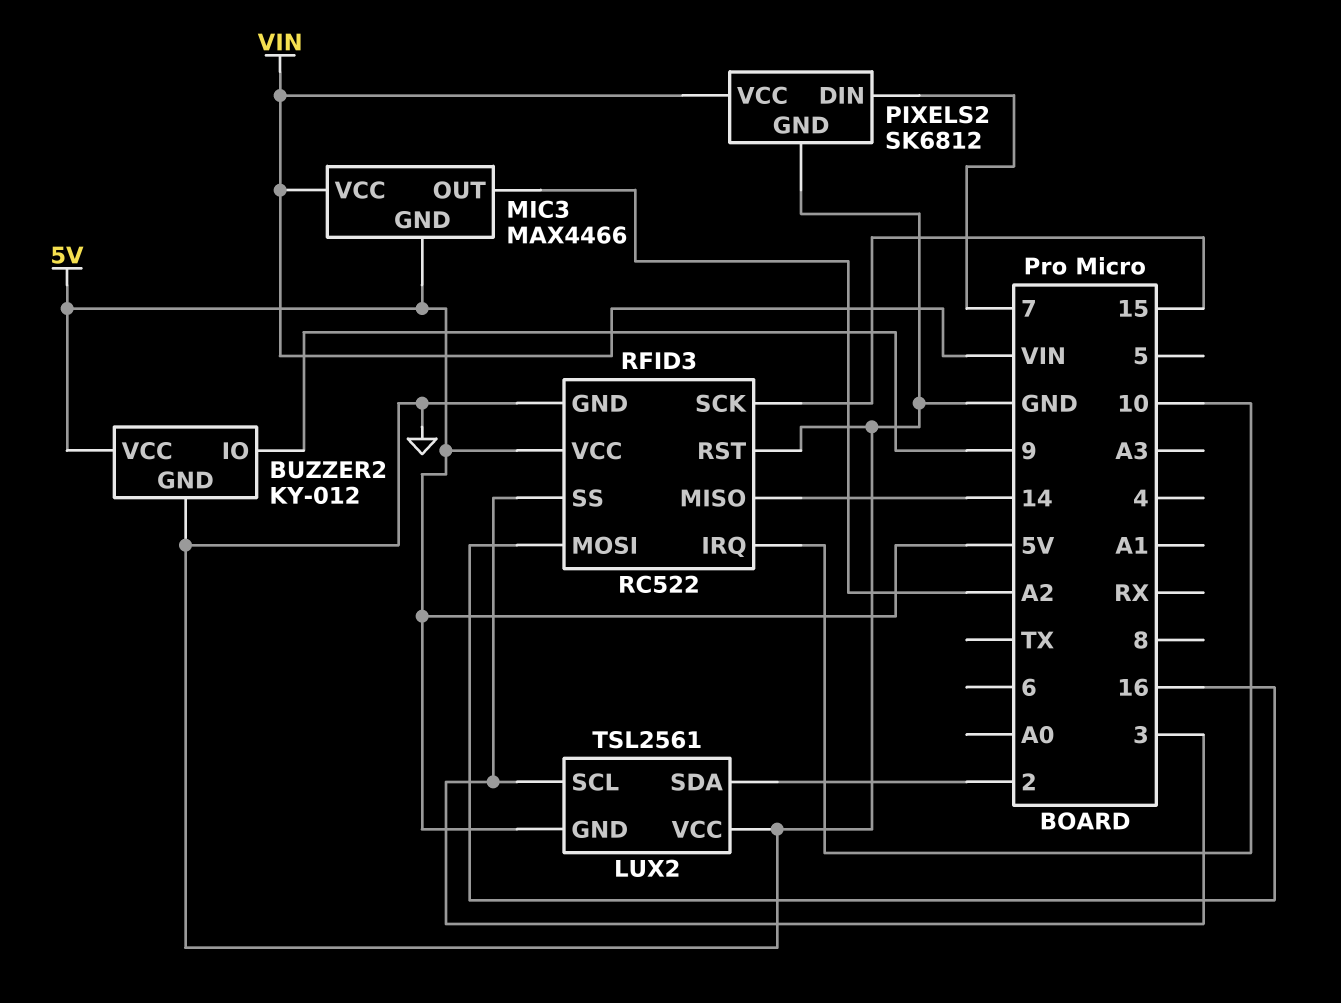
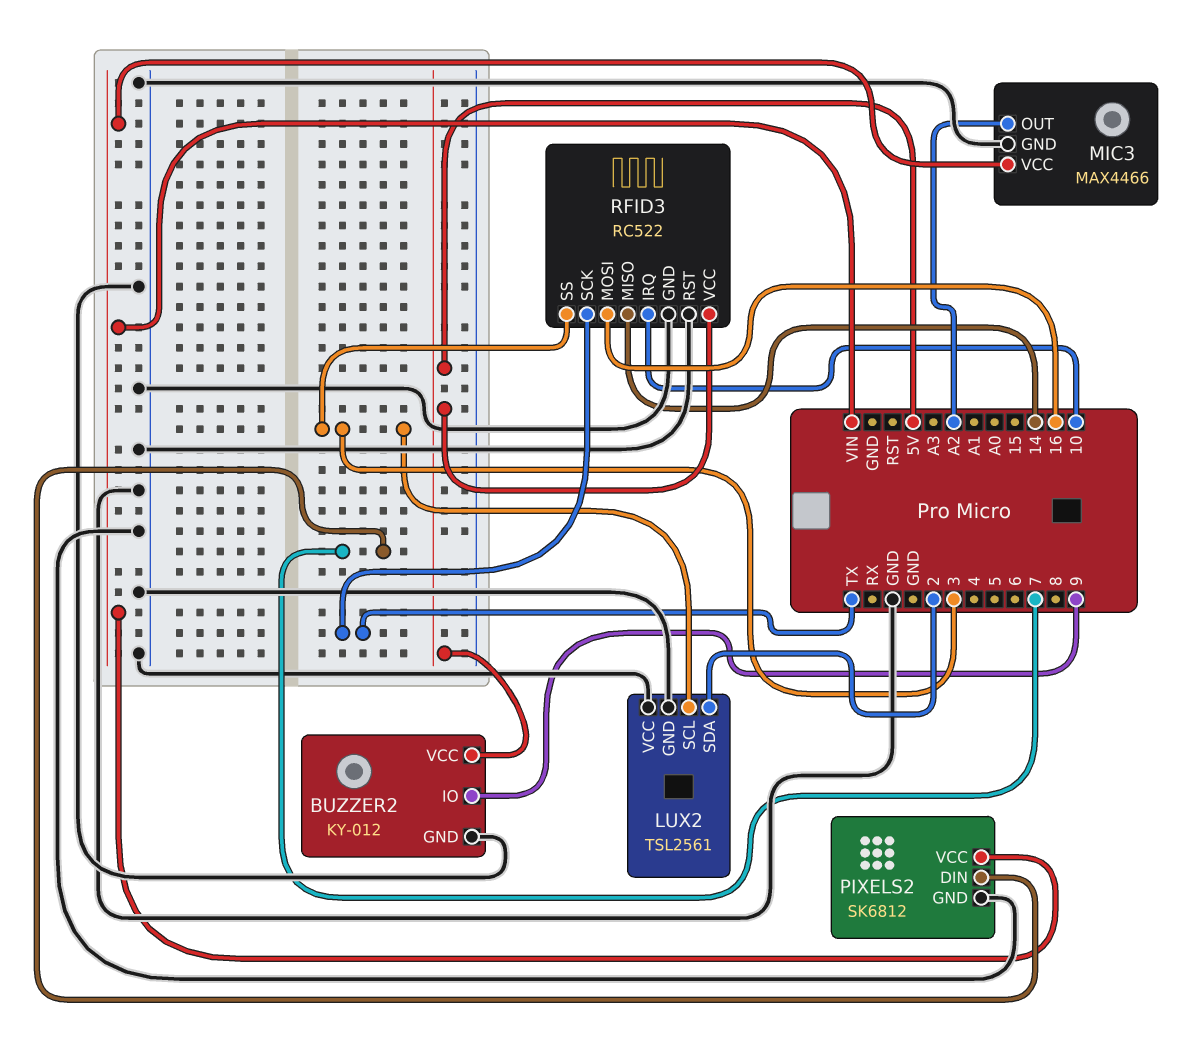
LUX2 pin GND: 5V -> GND
MIC3 pin GND: 5V -> GND
RFID3 pin SCK: 15 -> TX

